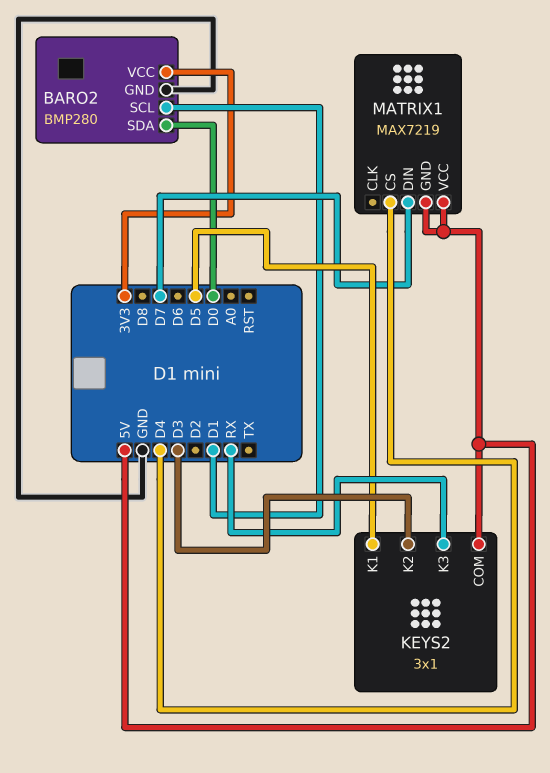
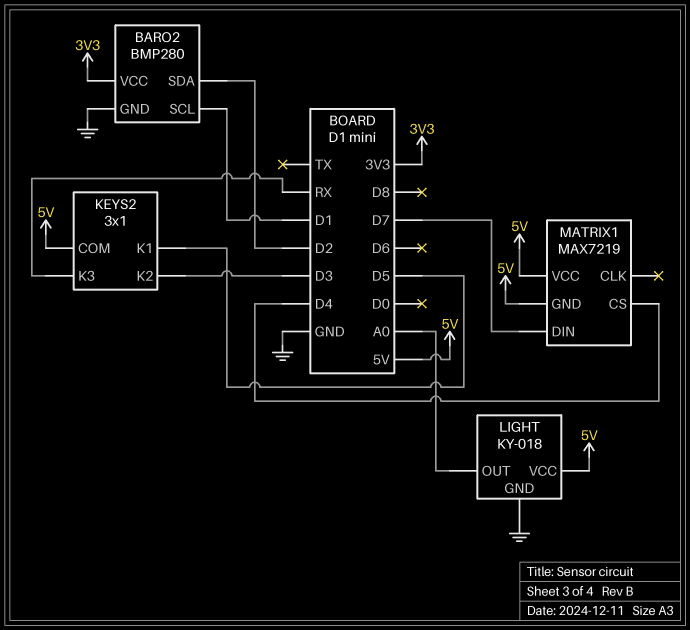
BARO2 pin SDA: D0 -> D2
LIGHT: none -> KY-018
LIGHT pin GND: none -> GND
LIGHT pin OUT: none -> A0
LIGHT pin VCC: none -> 5V

